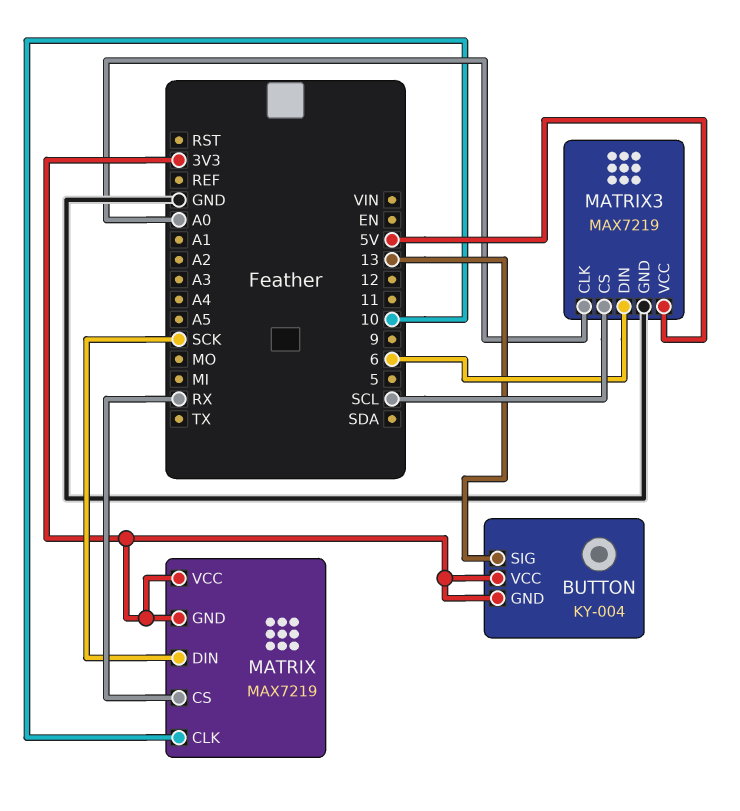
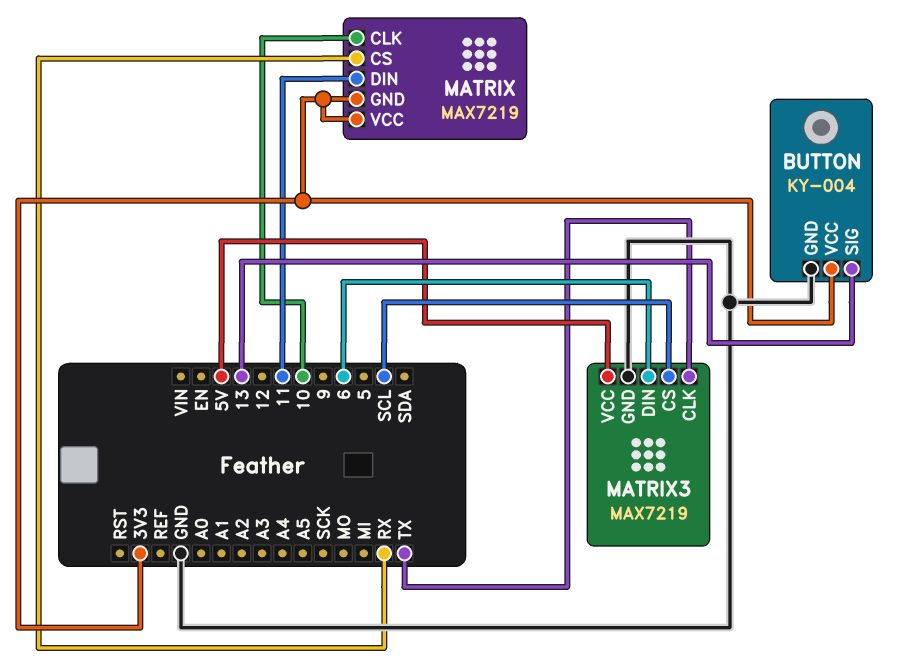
BUTTON pin GND: 3V3 -> GND
MATRIX pin DIN: SCK -> 11
MATRIX3 pin CLK: A0 -> TX

